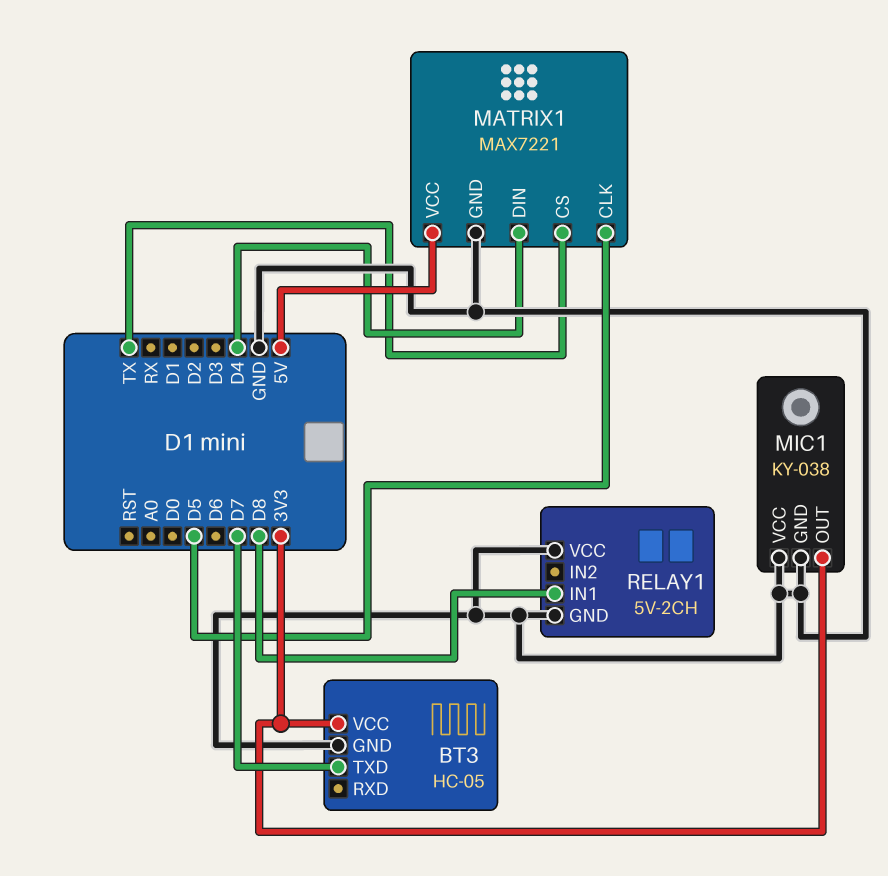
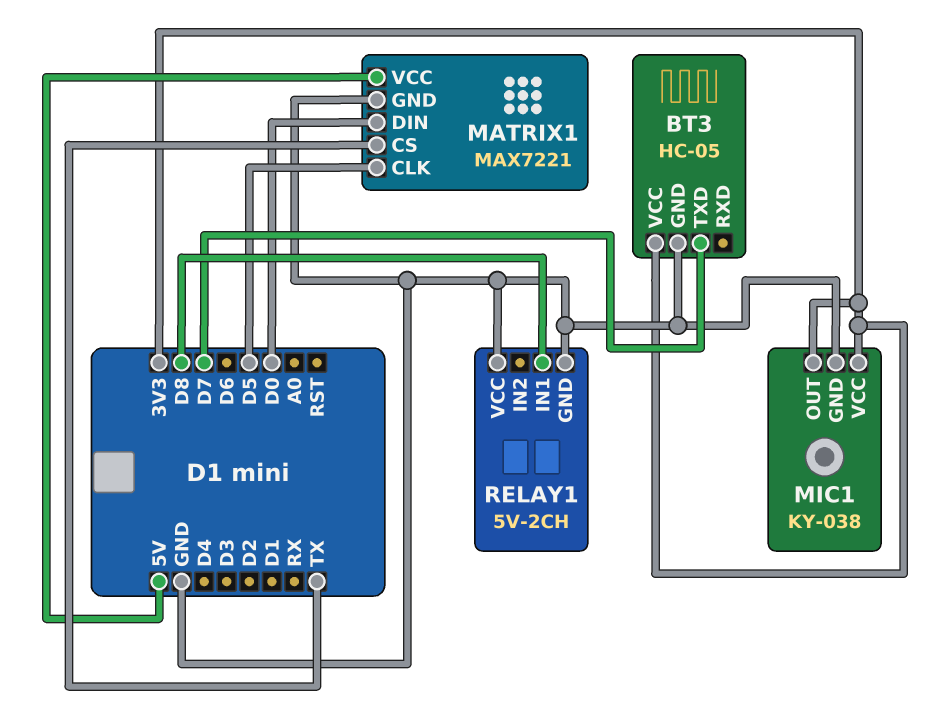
MATRIX1 pin DIN: D4 -> D0
MIC1 pin VCC: GND -> 3V3

